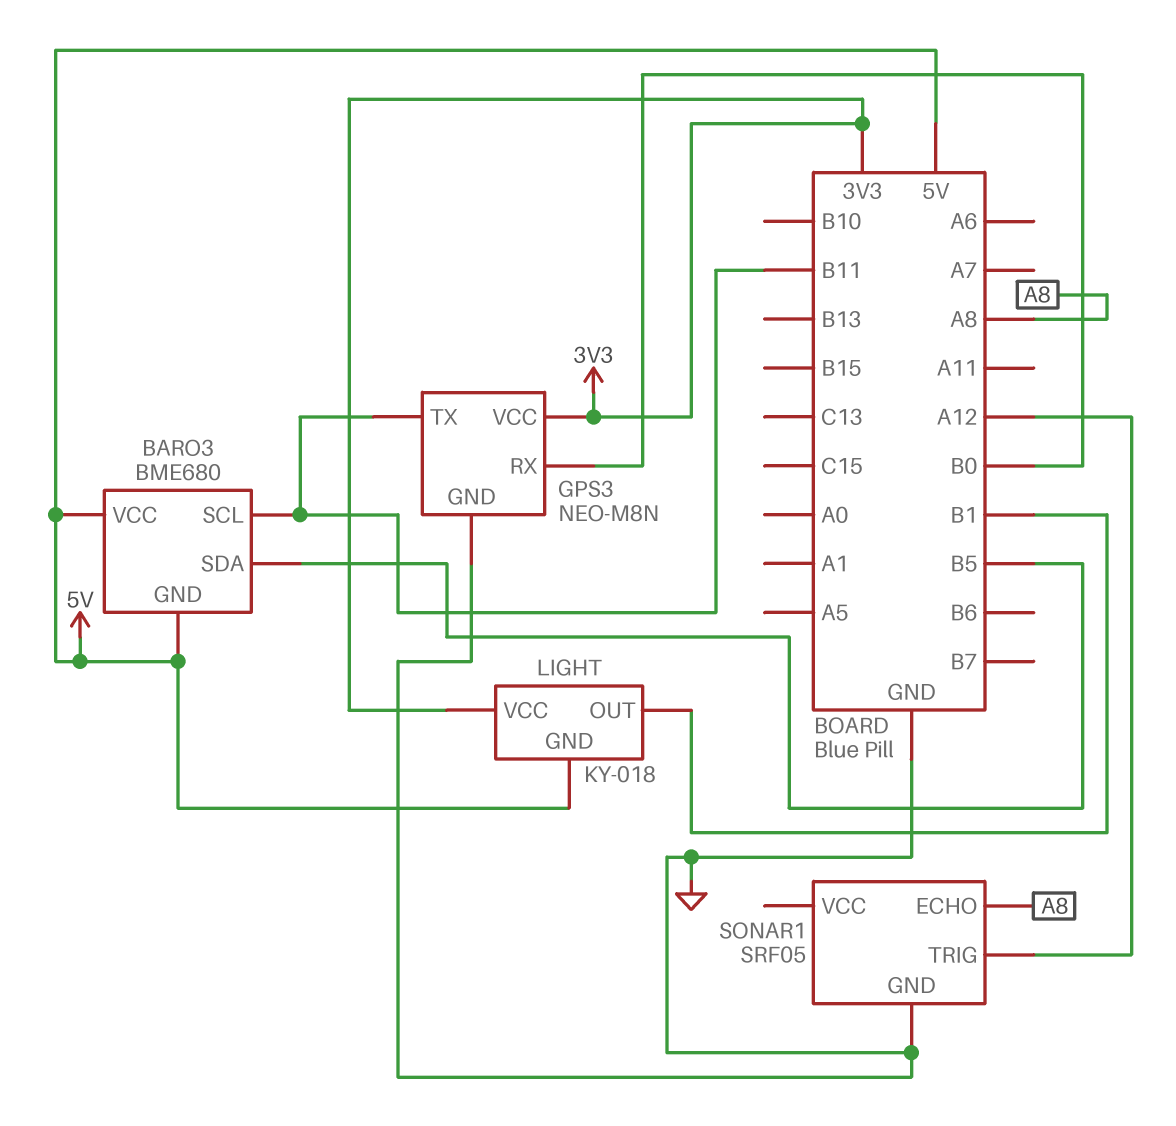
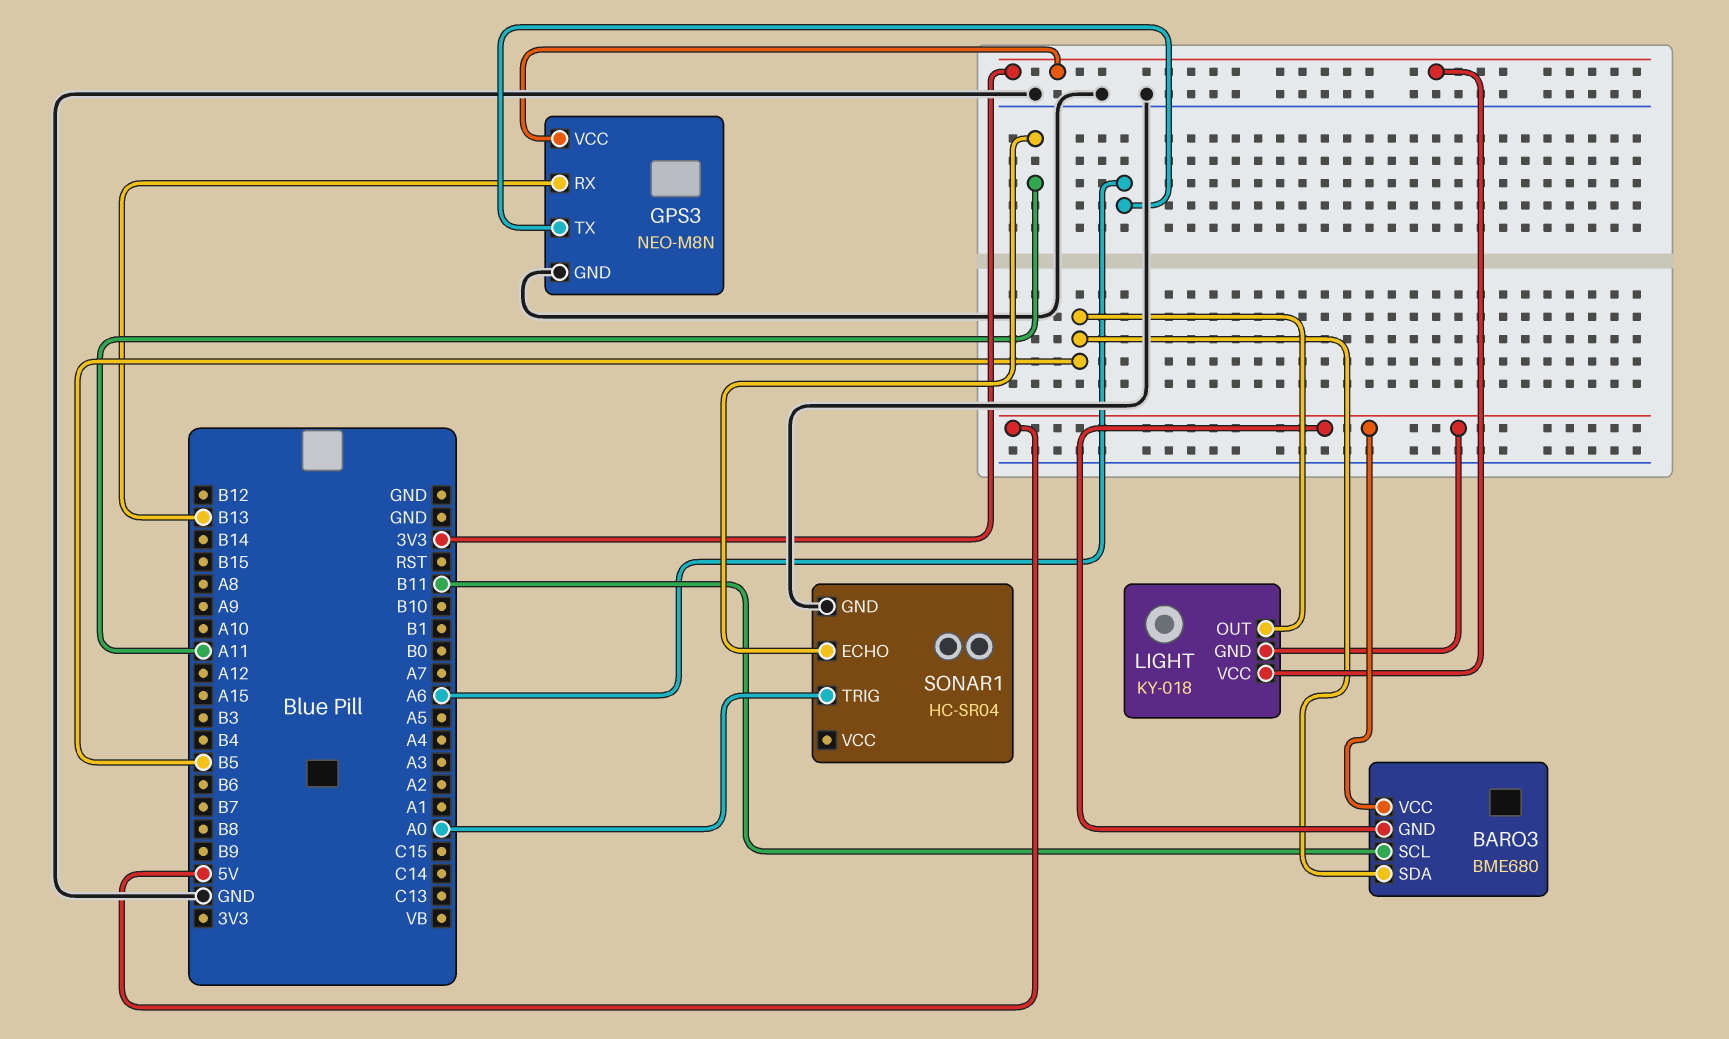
GPS3 pin RX: B0 -> B13
GPS3 pin TX: B11 -> A6
LIGHT pin OUT: B1 -> B5
SONAR1: SRF05 -> HC-SR04
SONAR1 pin ECHO: A8 -> A11
SONAR1 pin TRIG: A12 -> A0

